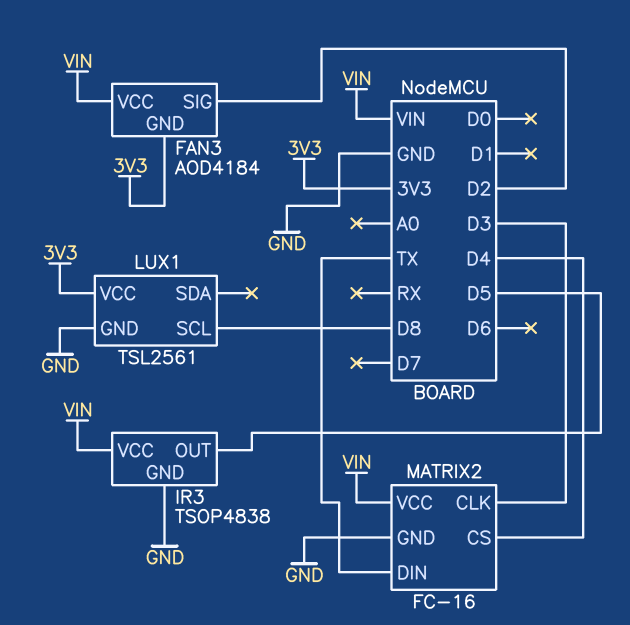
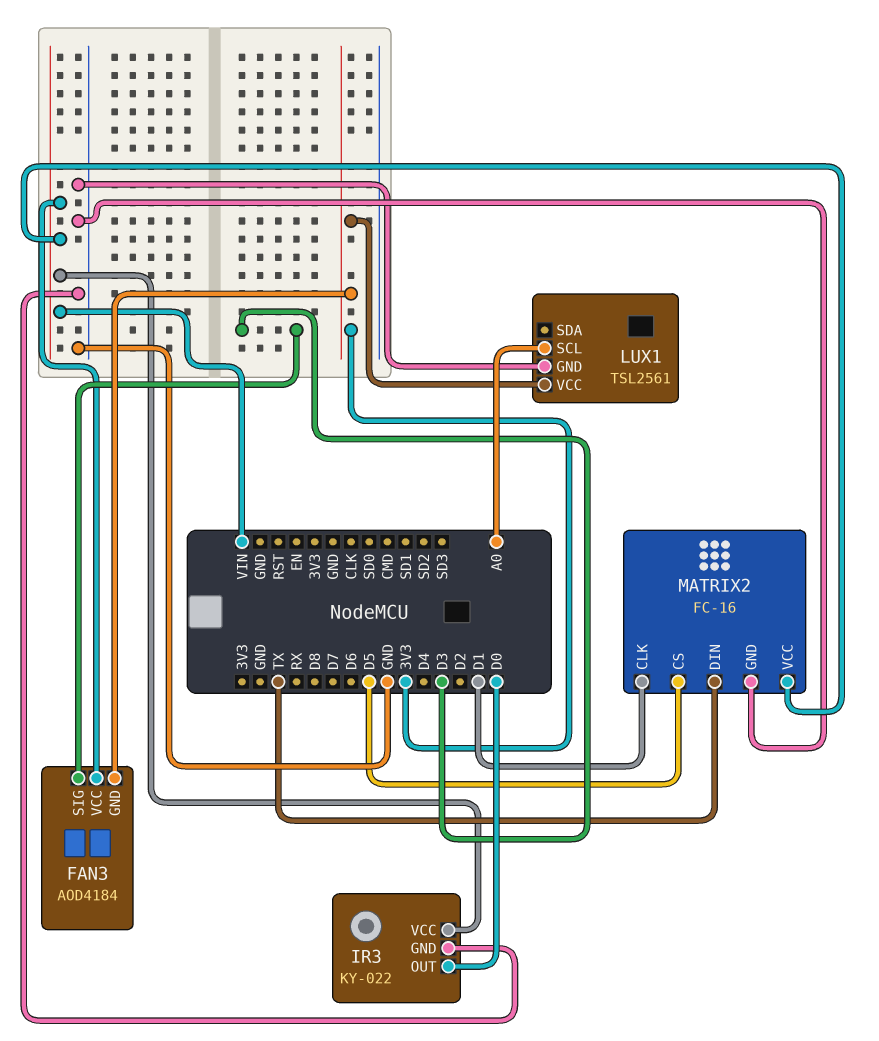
FAN3 pin SIG: D2 -> D3
IR3: TSOP4838 -> KY-022
IR3 pin OUT: D5 -> D0
LUX1 pin SCL: D8 -> A0
MATRIX2 pin CLK: D3 -> D1
MATRIX2 pin CS: D4 -> D5

